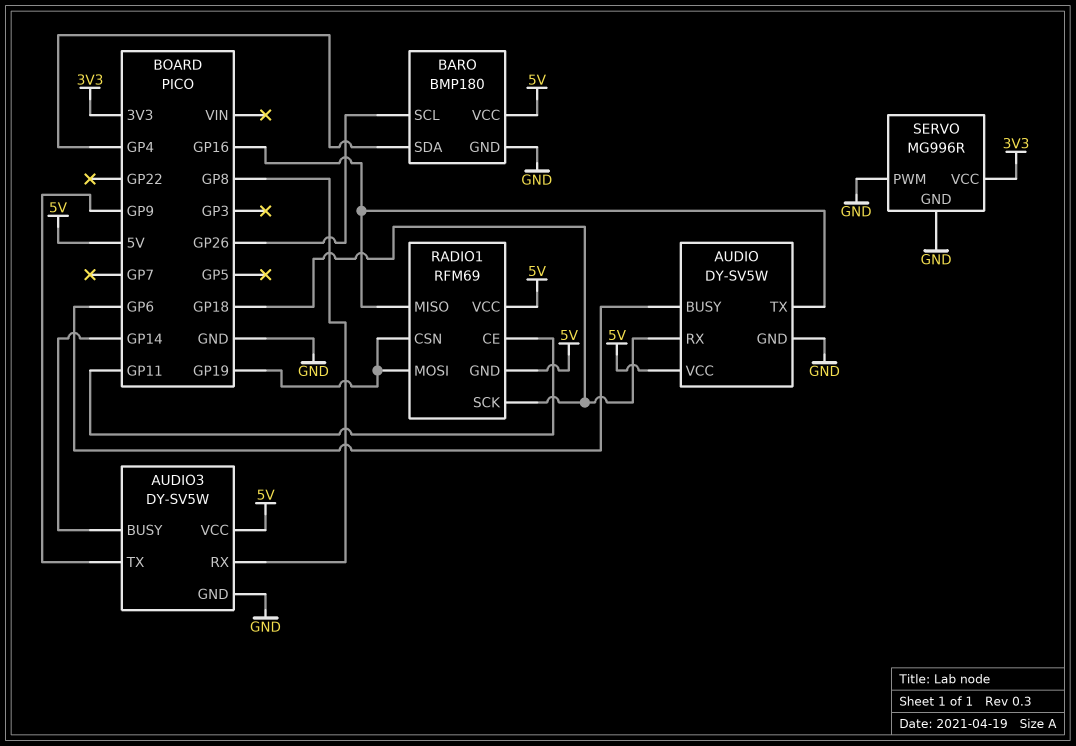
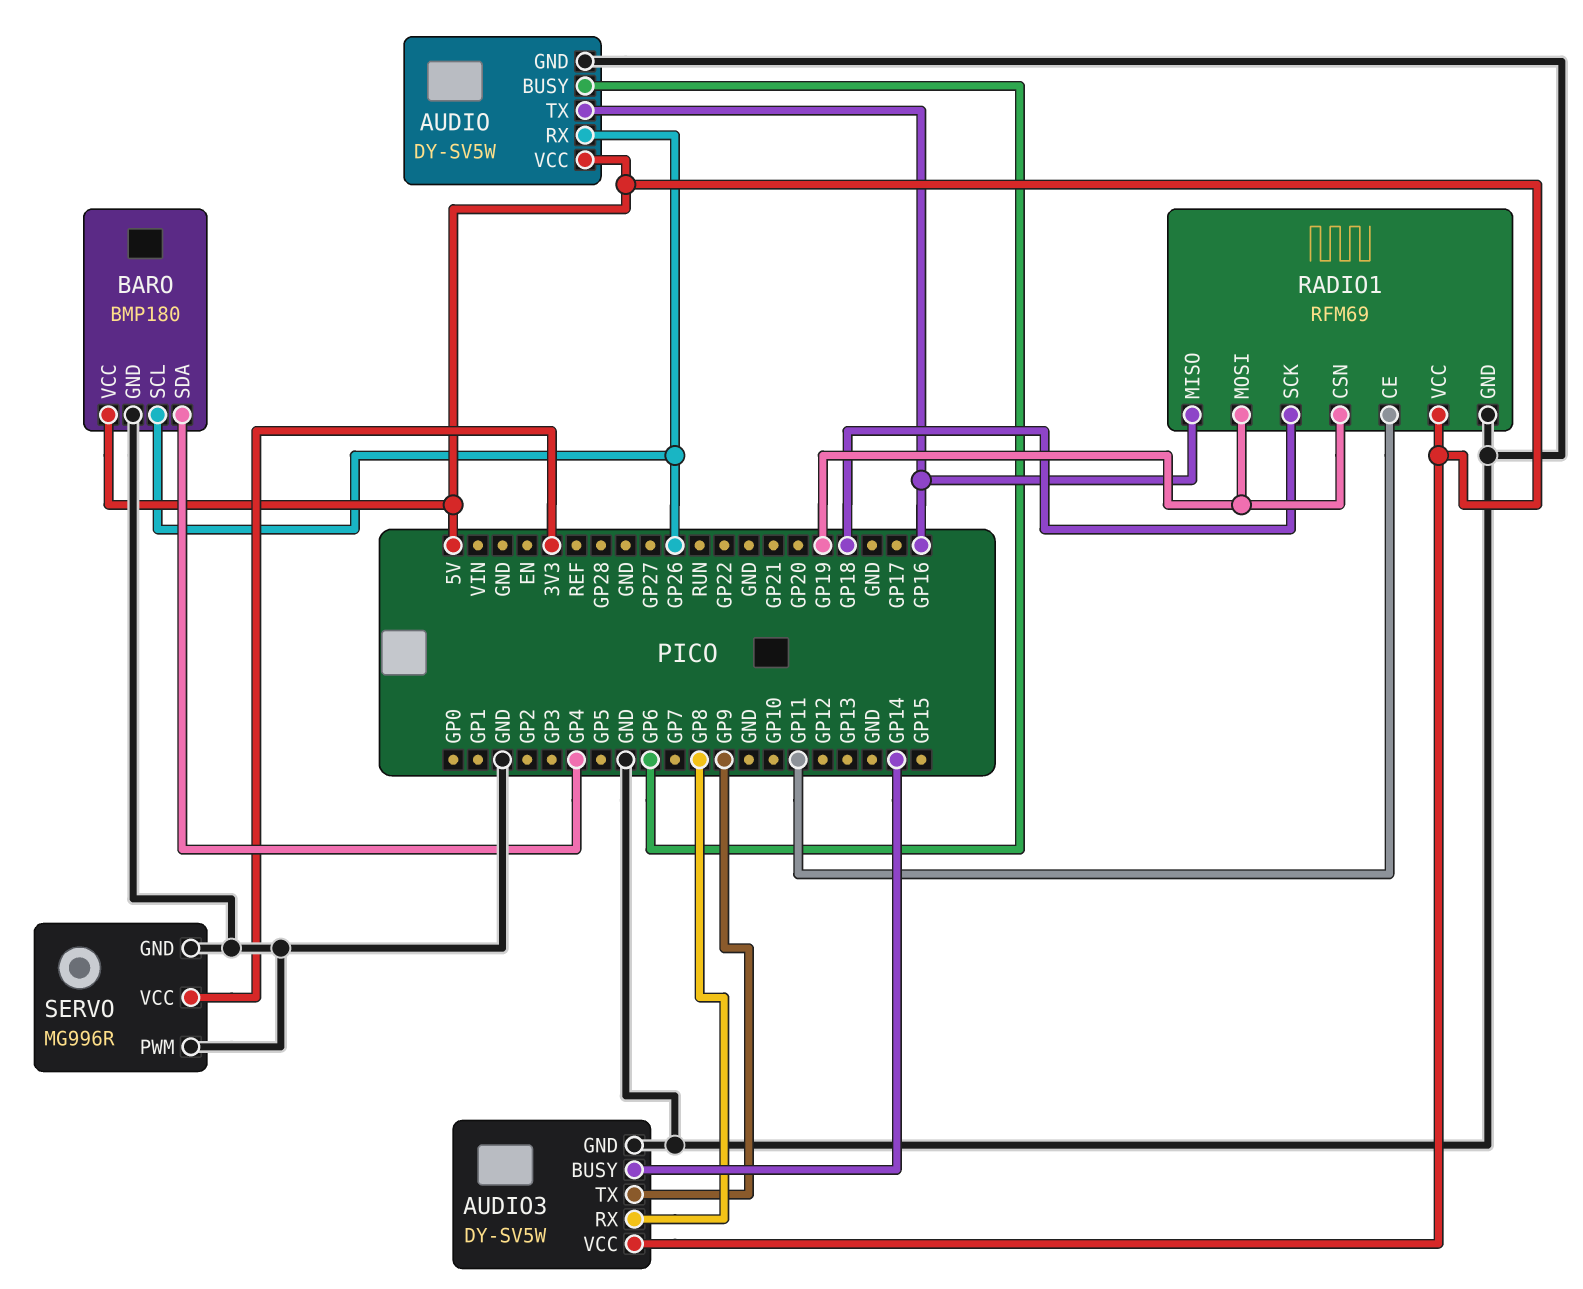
AUDIO pin RX: GP18 -> GP26
RADIO1 pin GND: 5V -> GND

